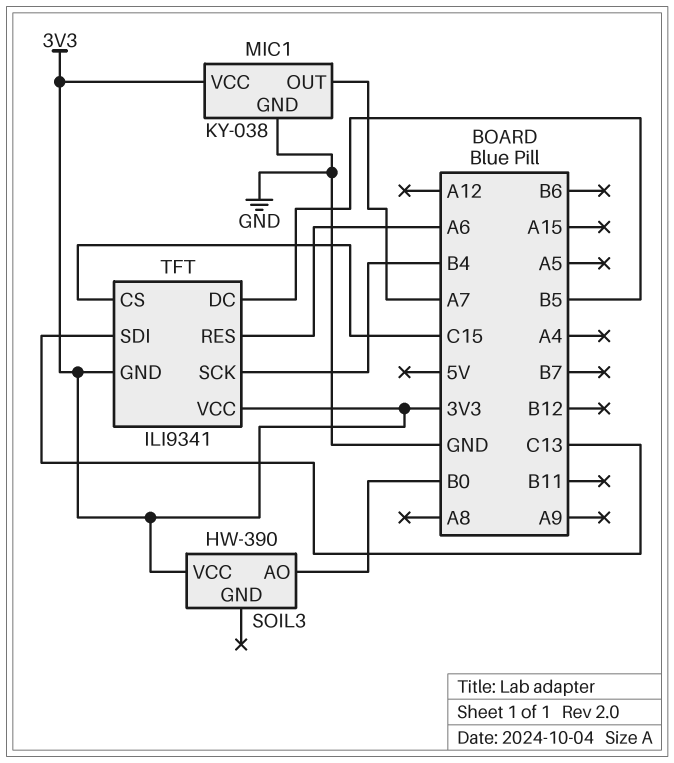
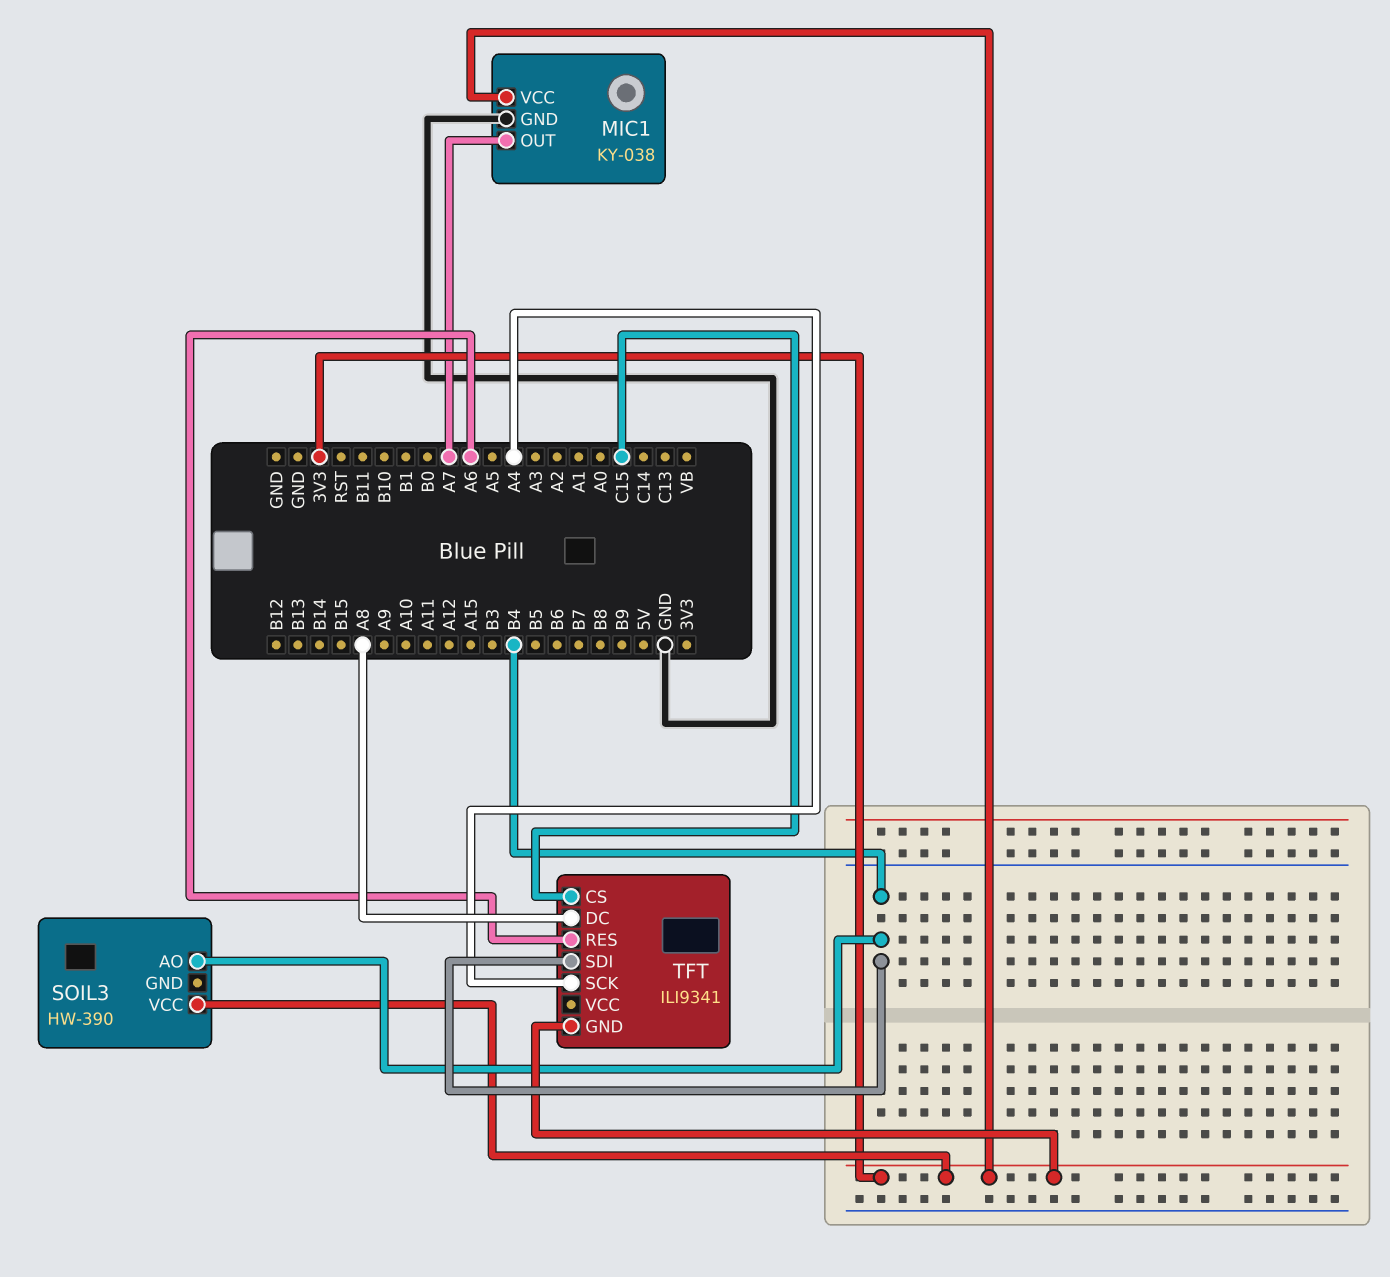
SOIL3 pin AO: B0 -> B4
TFT pin DC: B5 -> A8
TFT pin SCK: B4 -> A4
TFT pin SDI: C13 -> B4
TFT pin VCC: 3V3 -> none

